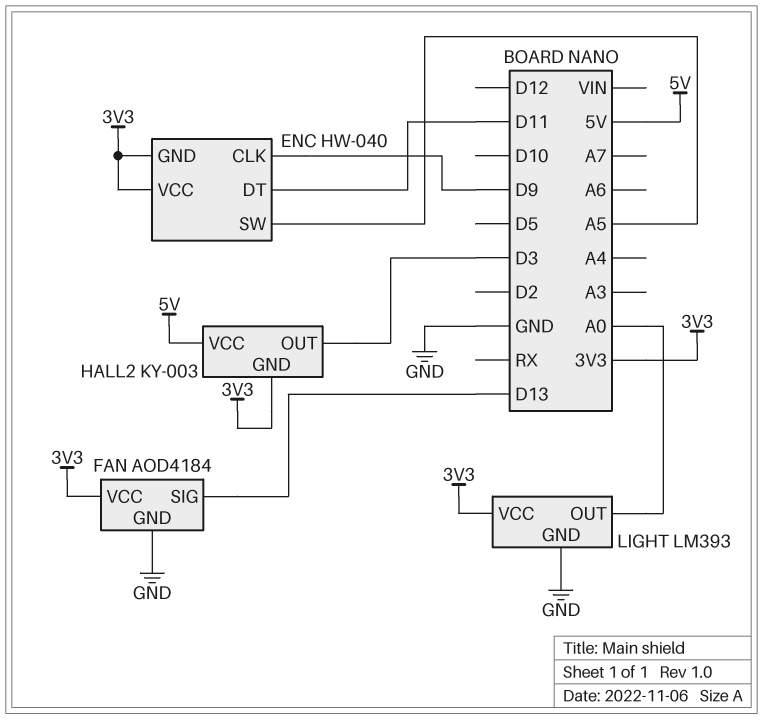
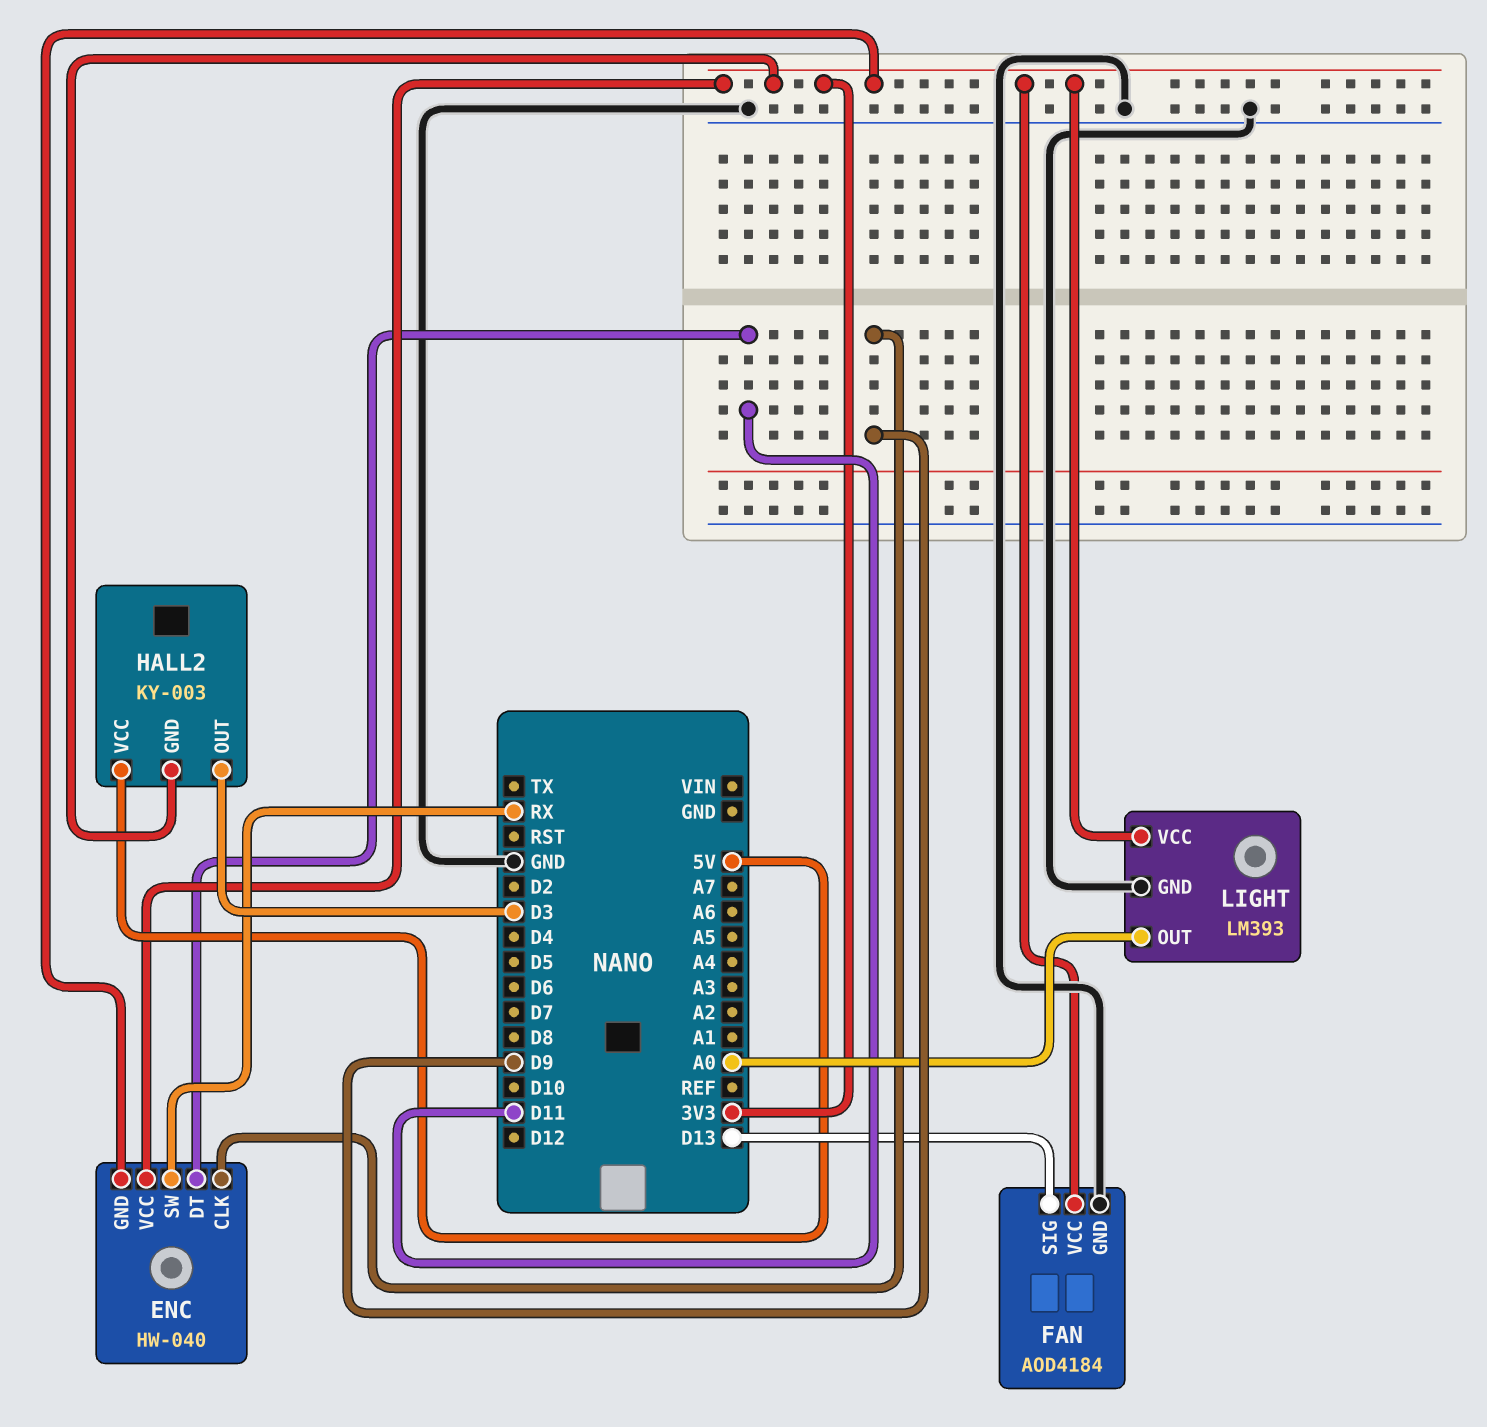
ENC pin SW: A5 -> RX

